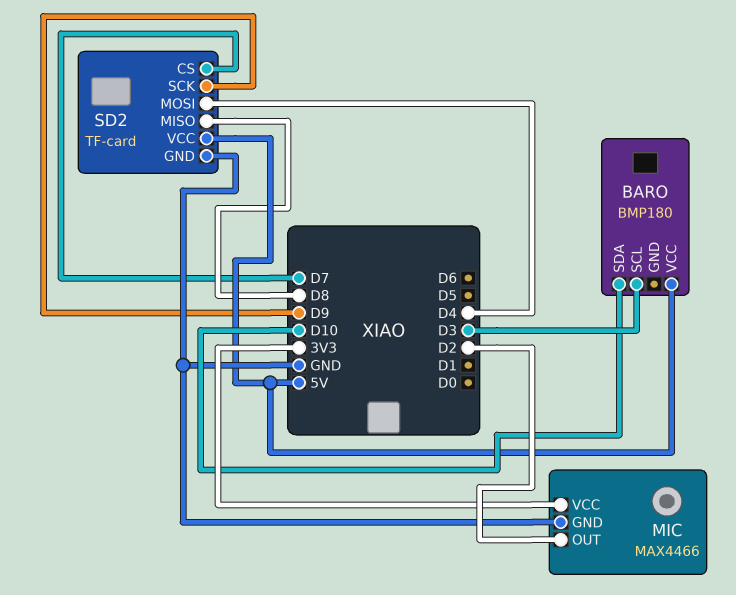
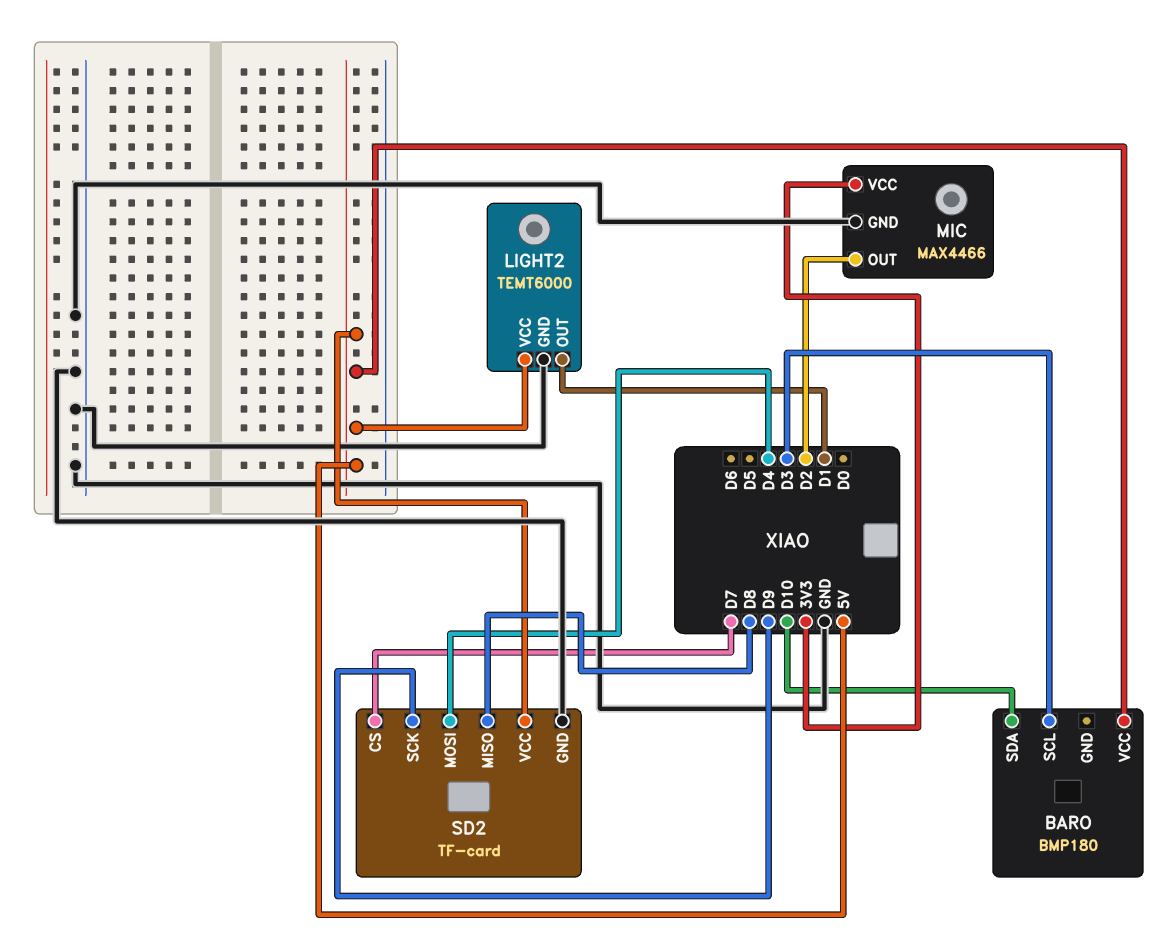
LIGHT2: none -> TEMT6000
LIGHT2 pin GND: none -> GND
LIGHT2 pin OUT: none -> D1
LIGHT2 pin VCC: none -> 5V

